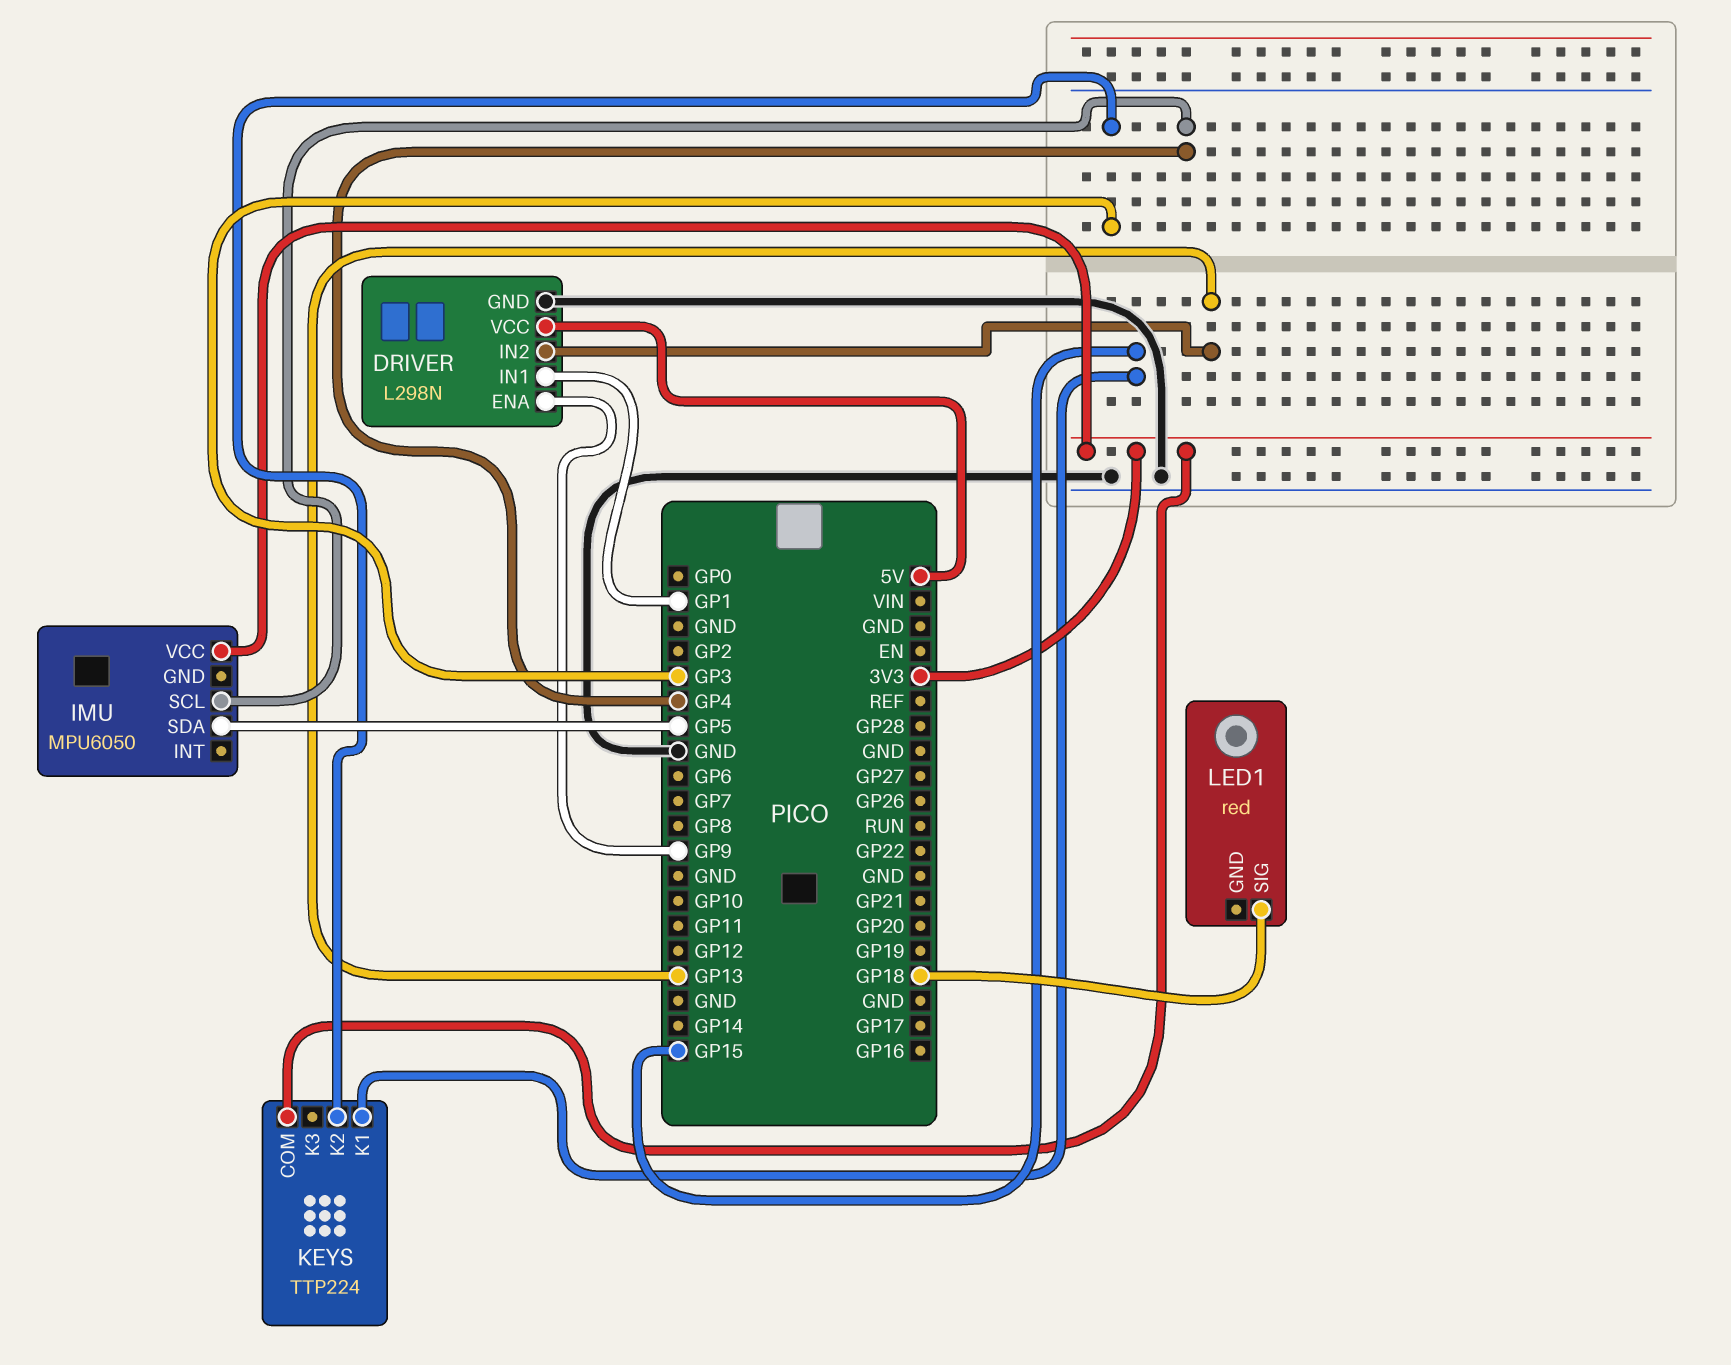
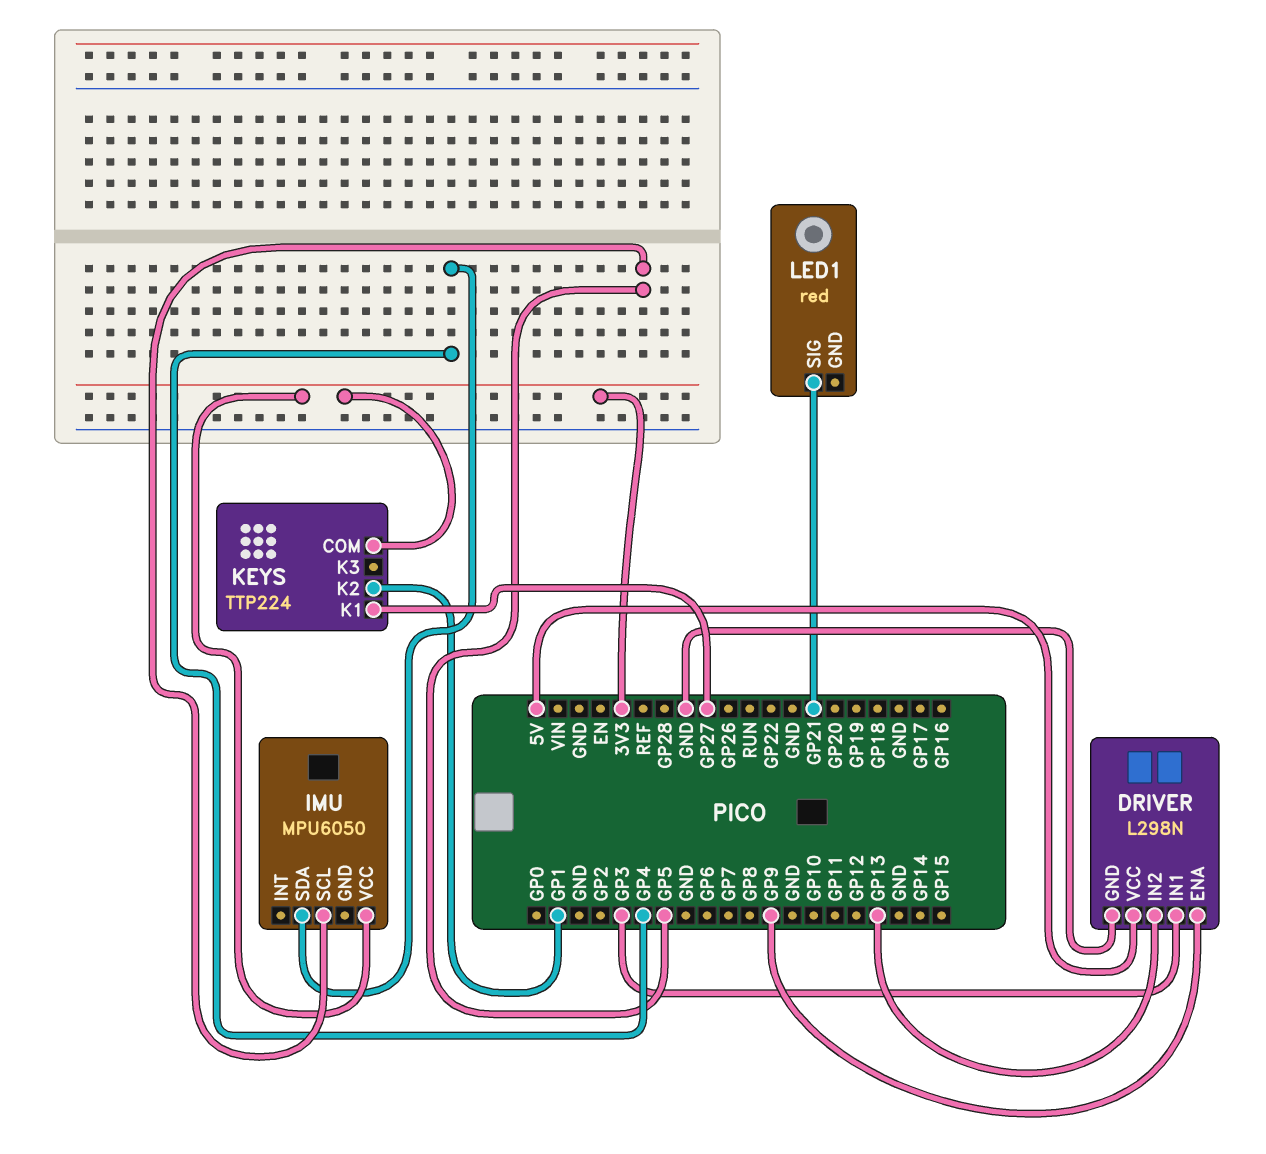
DRIVER pin IN1: GP1 -> GP3
IMU pin SCL: GP4 -> GP5
IMU pin SDA: GP5 -> GP4
KEYS pin K1: GP15 -> GP27
KEYS pin K2: GP3 -> GP1
LED1 pin SIG: GP18 -> GP21

